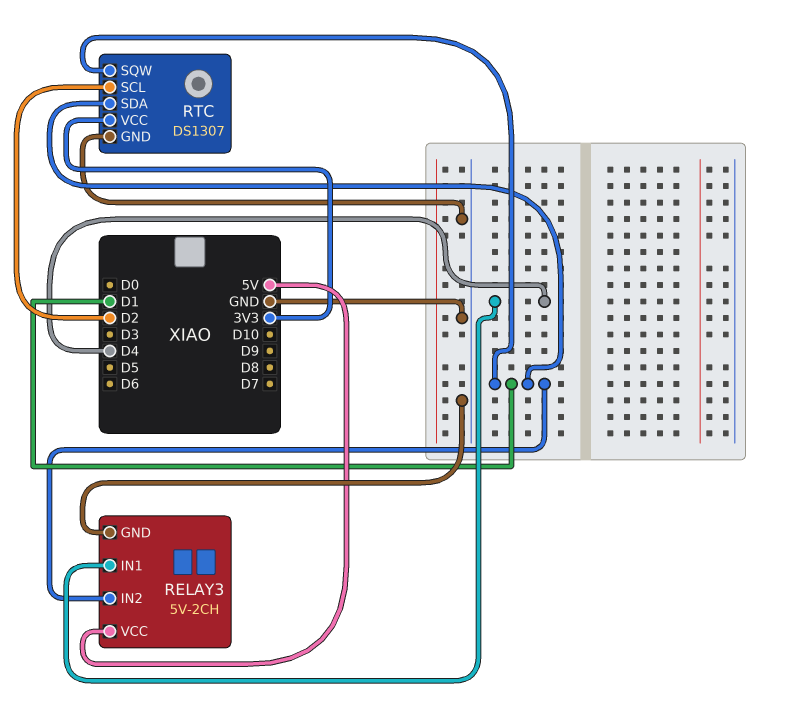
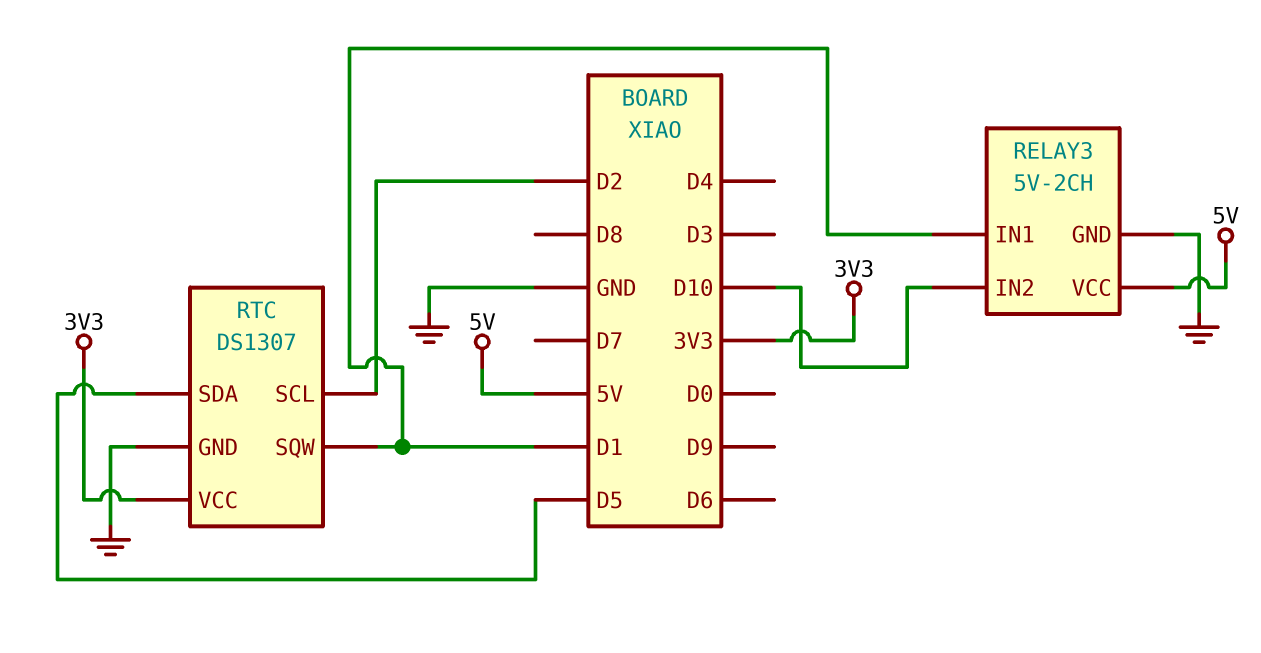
RELAY3 pin IN1: D4 -> D1
RELAY3 pin IN2: D1 -> D10
RTC pin SDA: D1 -> D5

